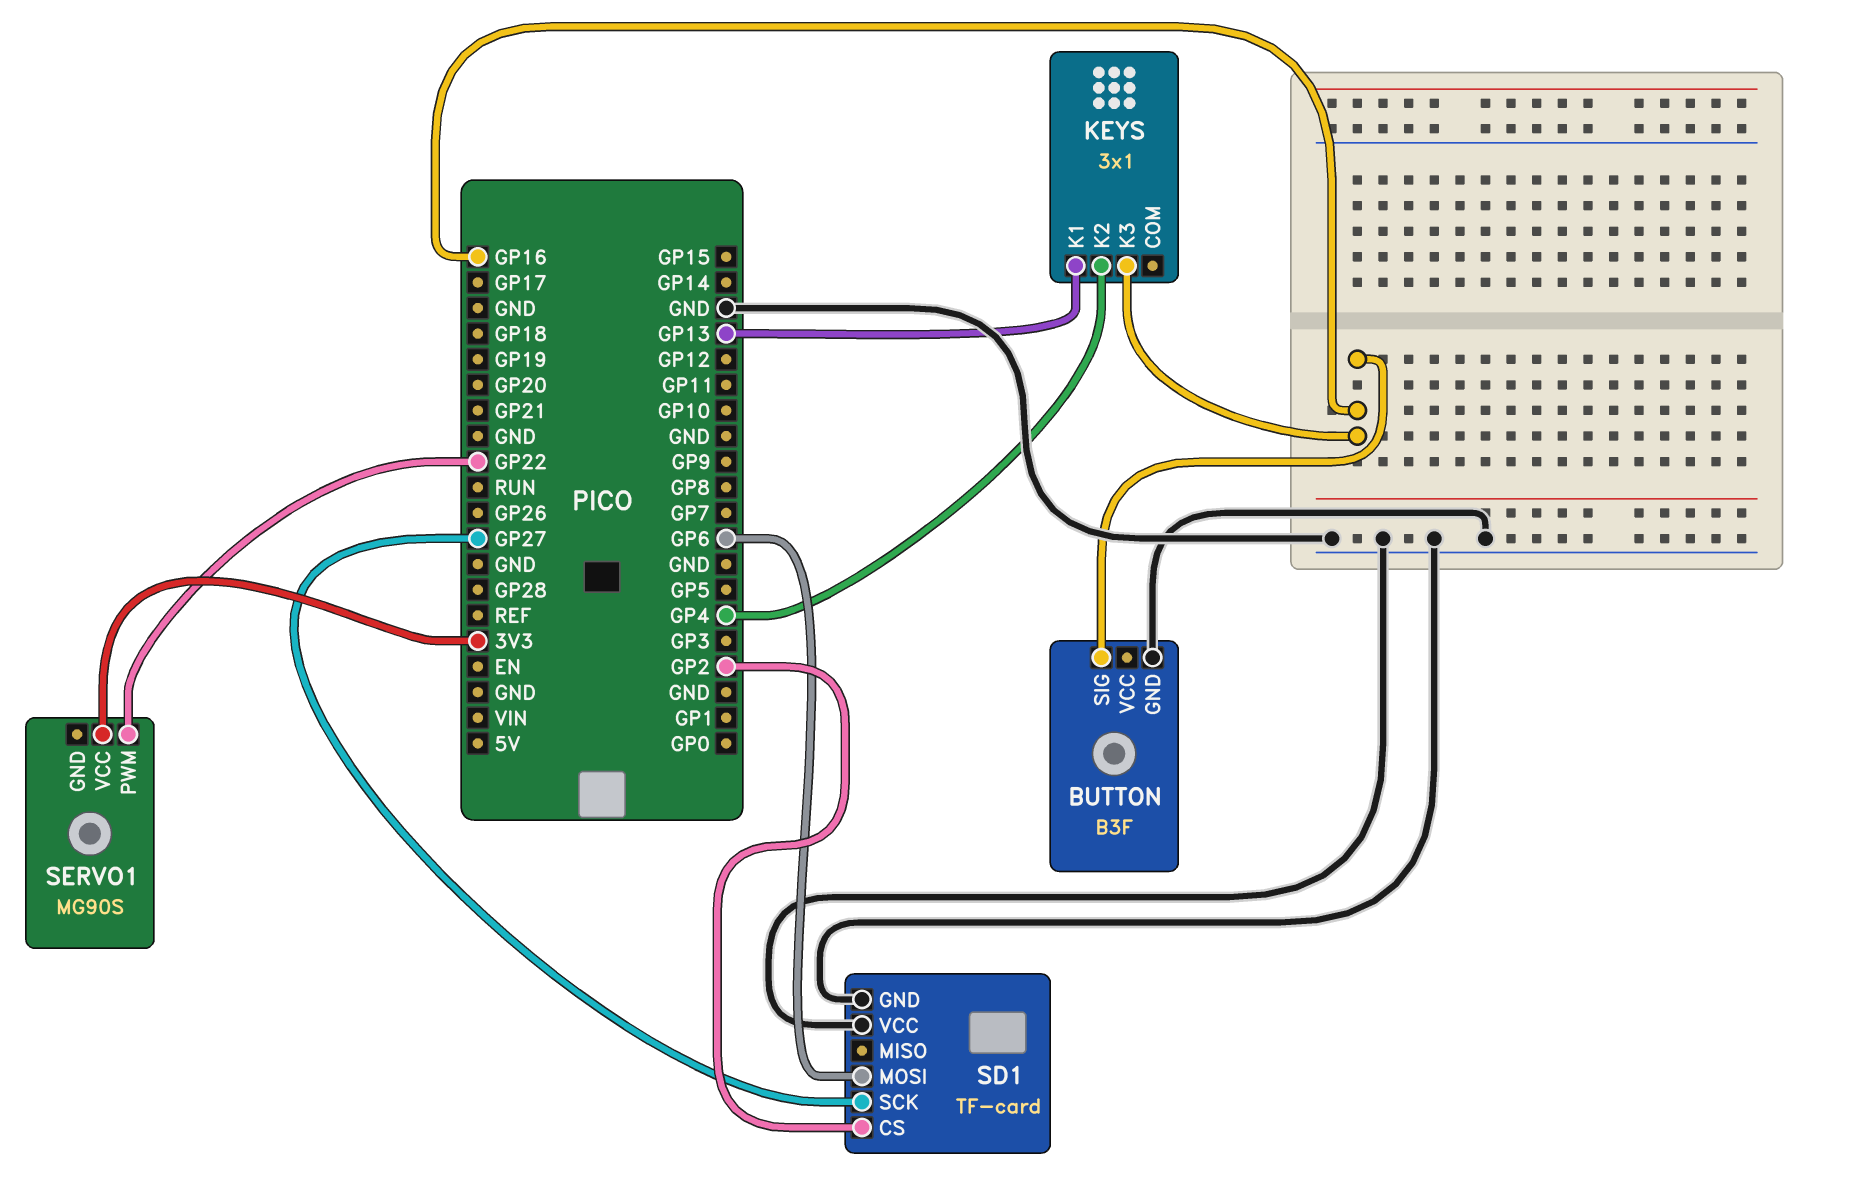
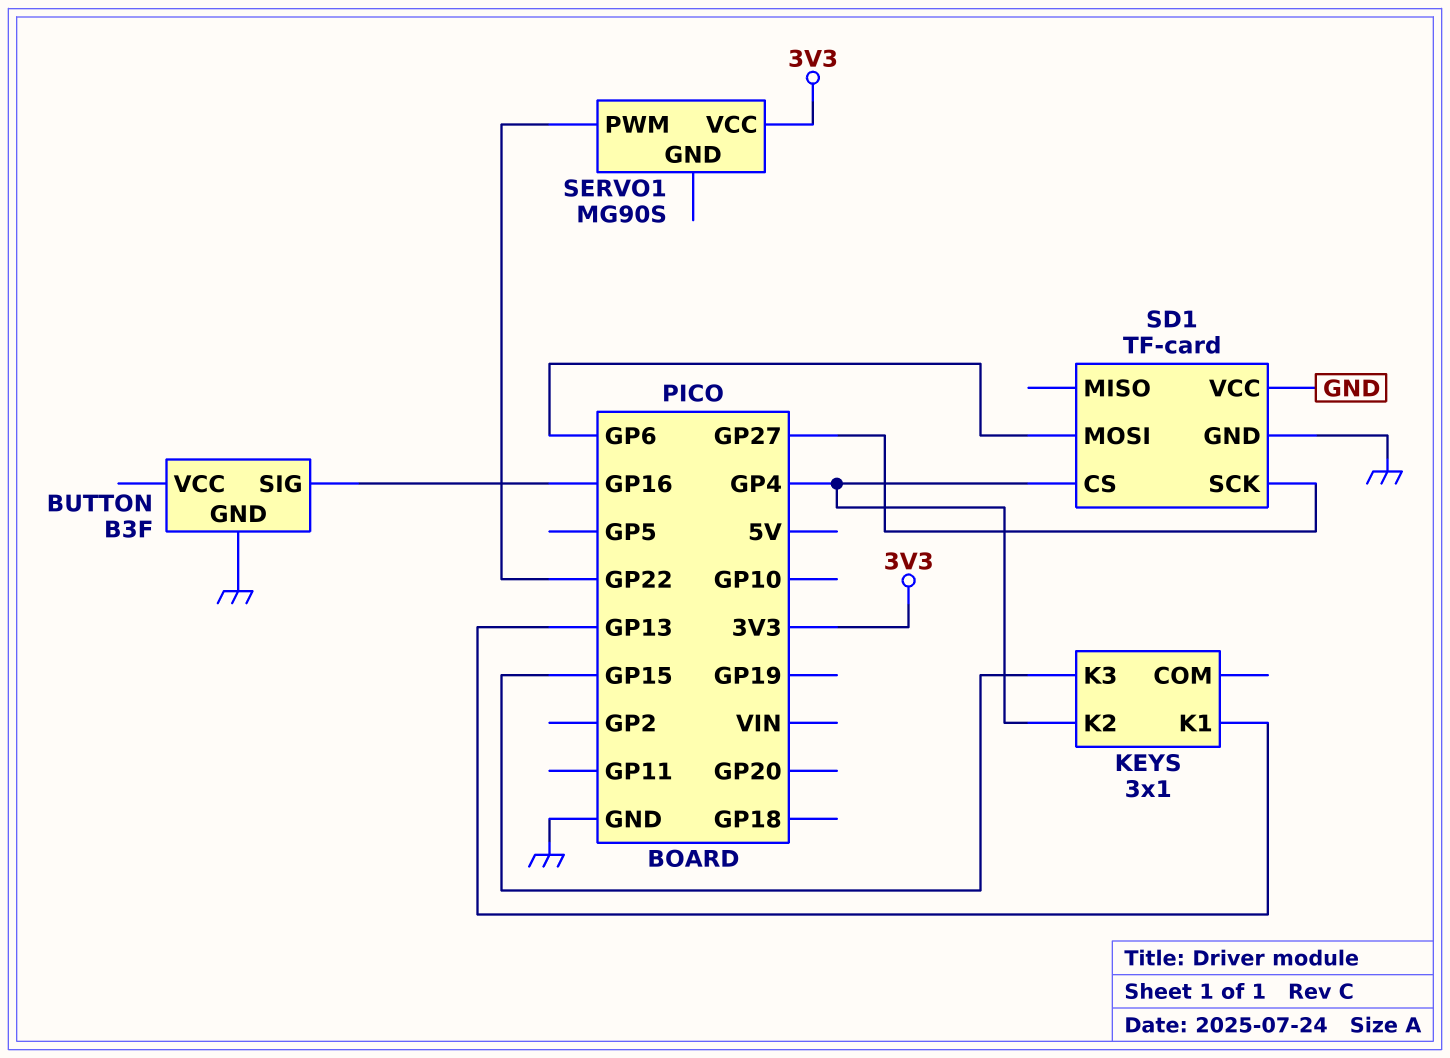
KEYS pin K3: GP16 -> GP15
SD1 pin CS: GP2 -> GP4

